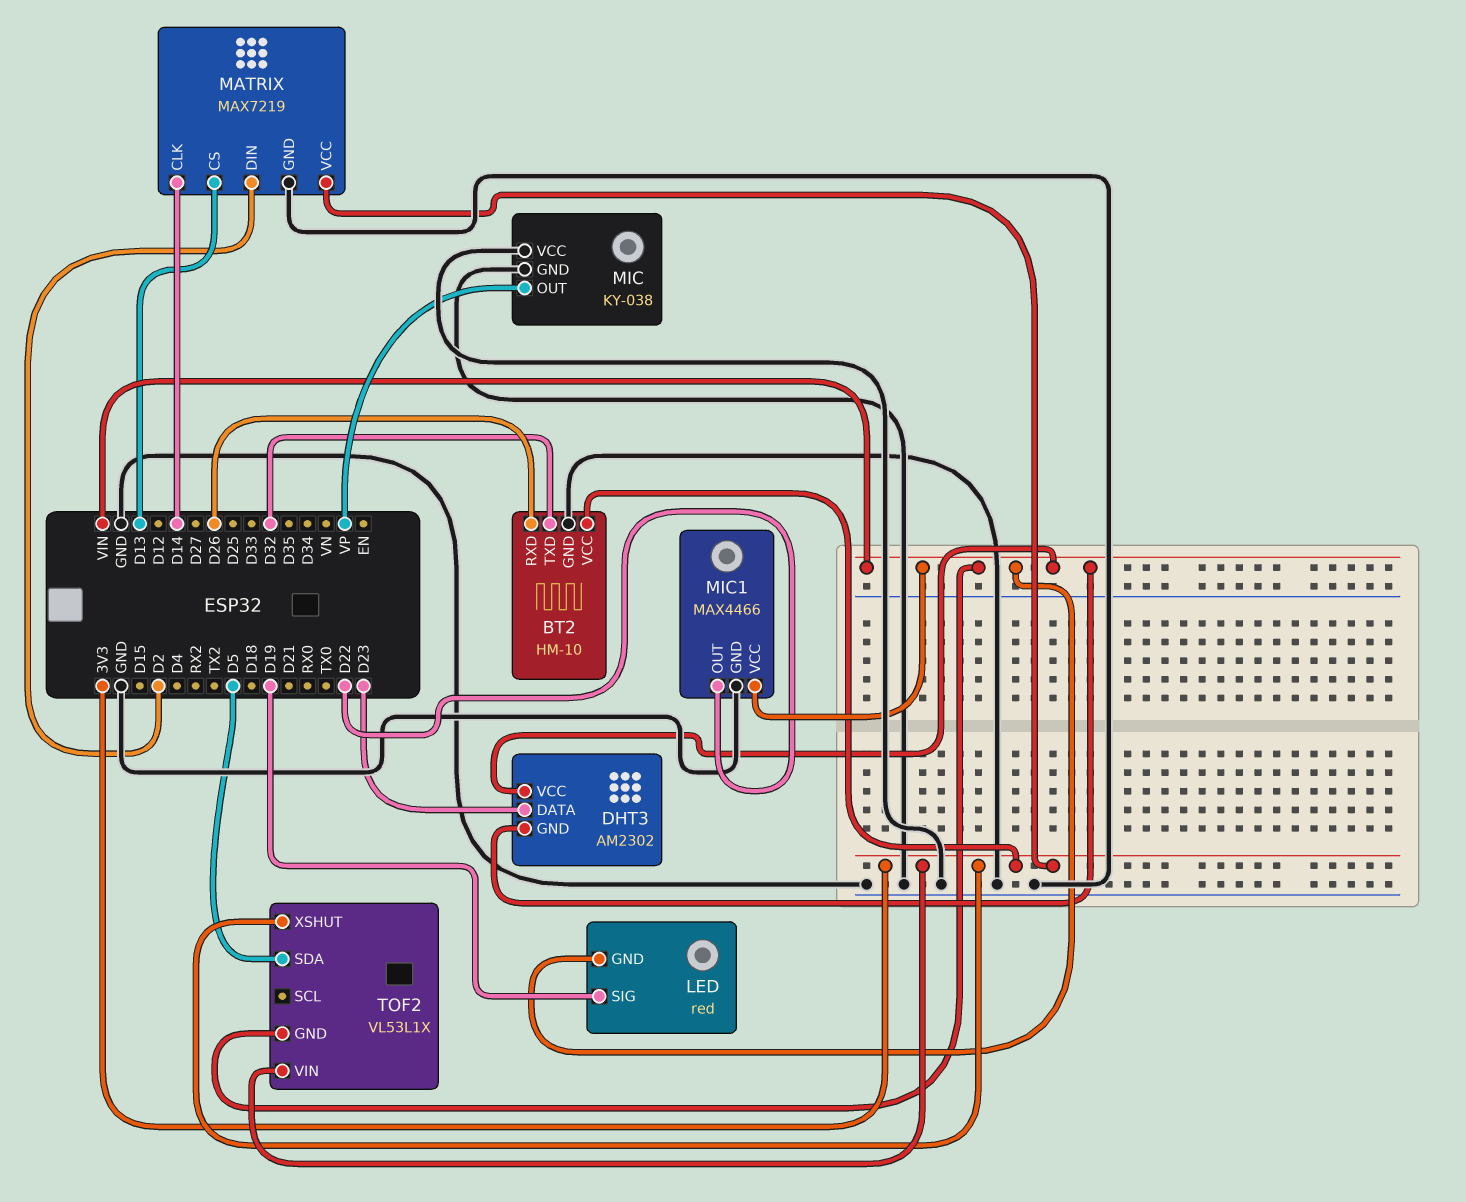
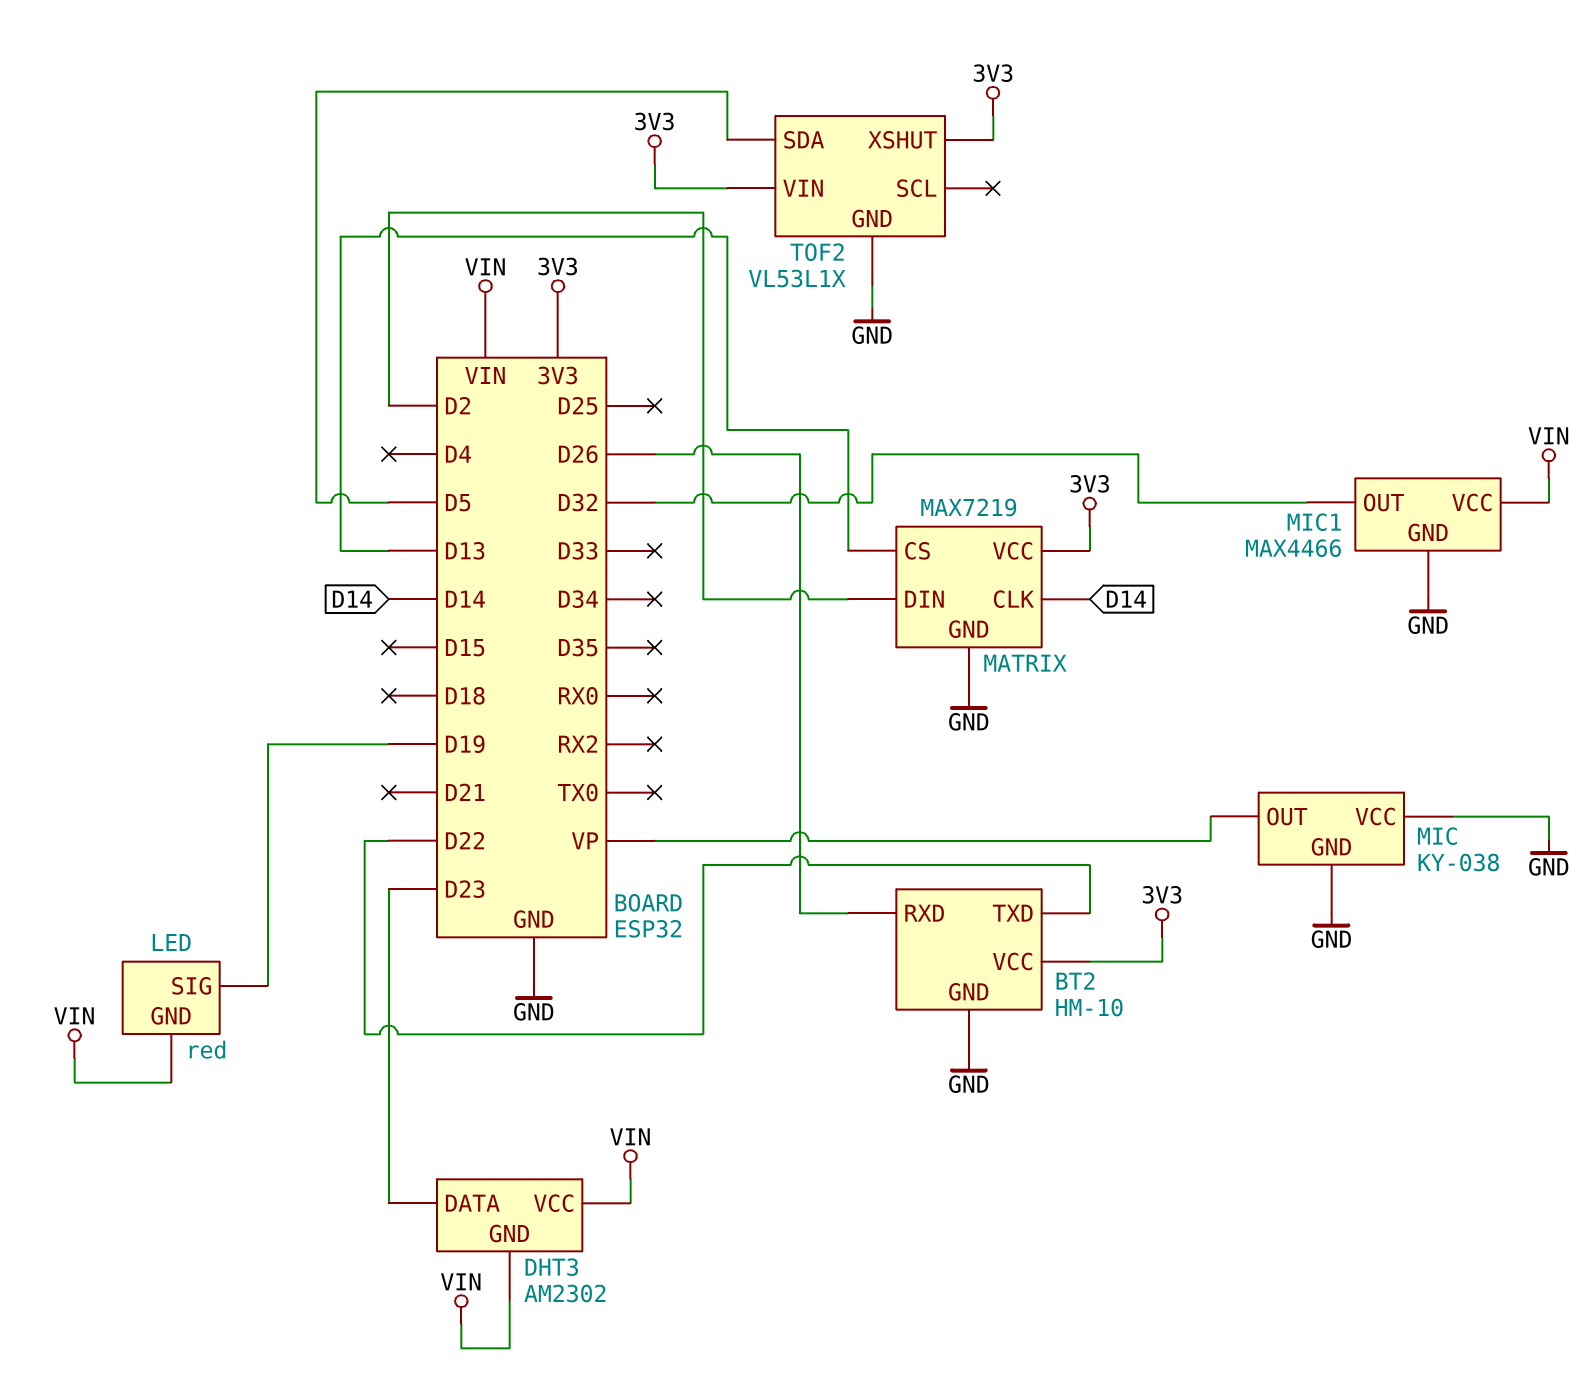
BT2 pin TXD: D32 -> D22
MIC1 pin OUT: D22 -> D32
TOF2 pin GND: VIN -> GND

